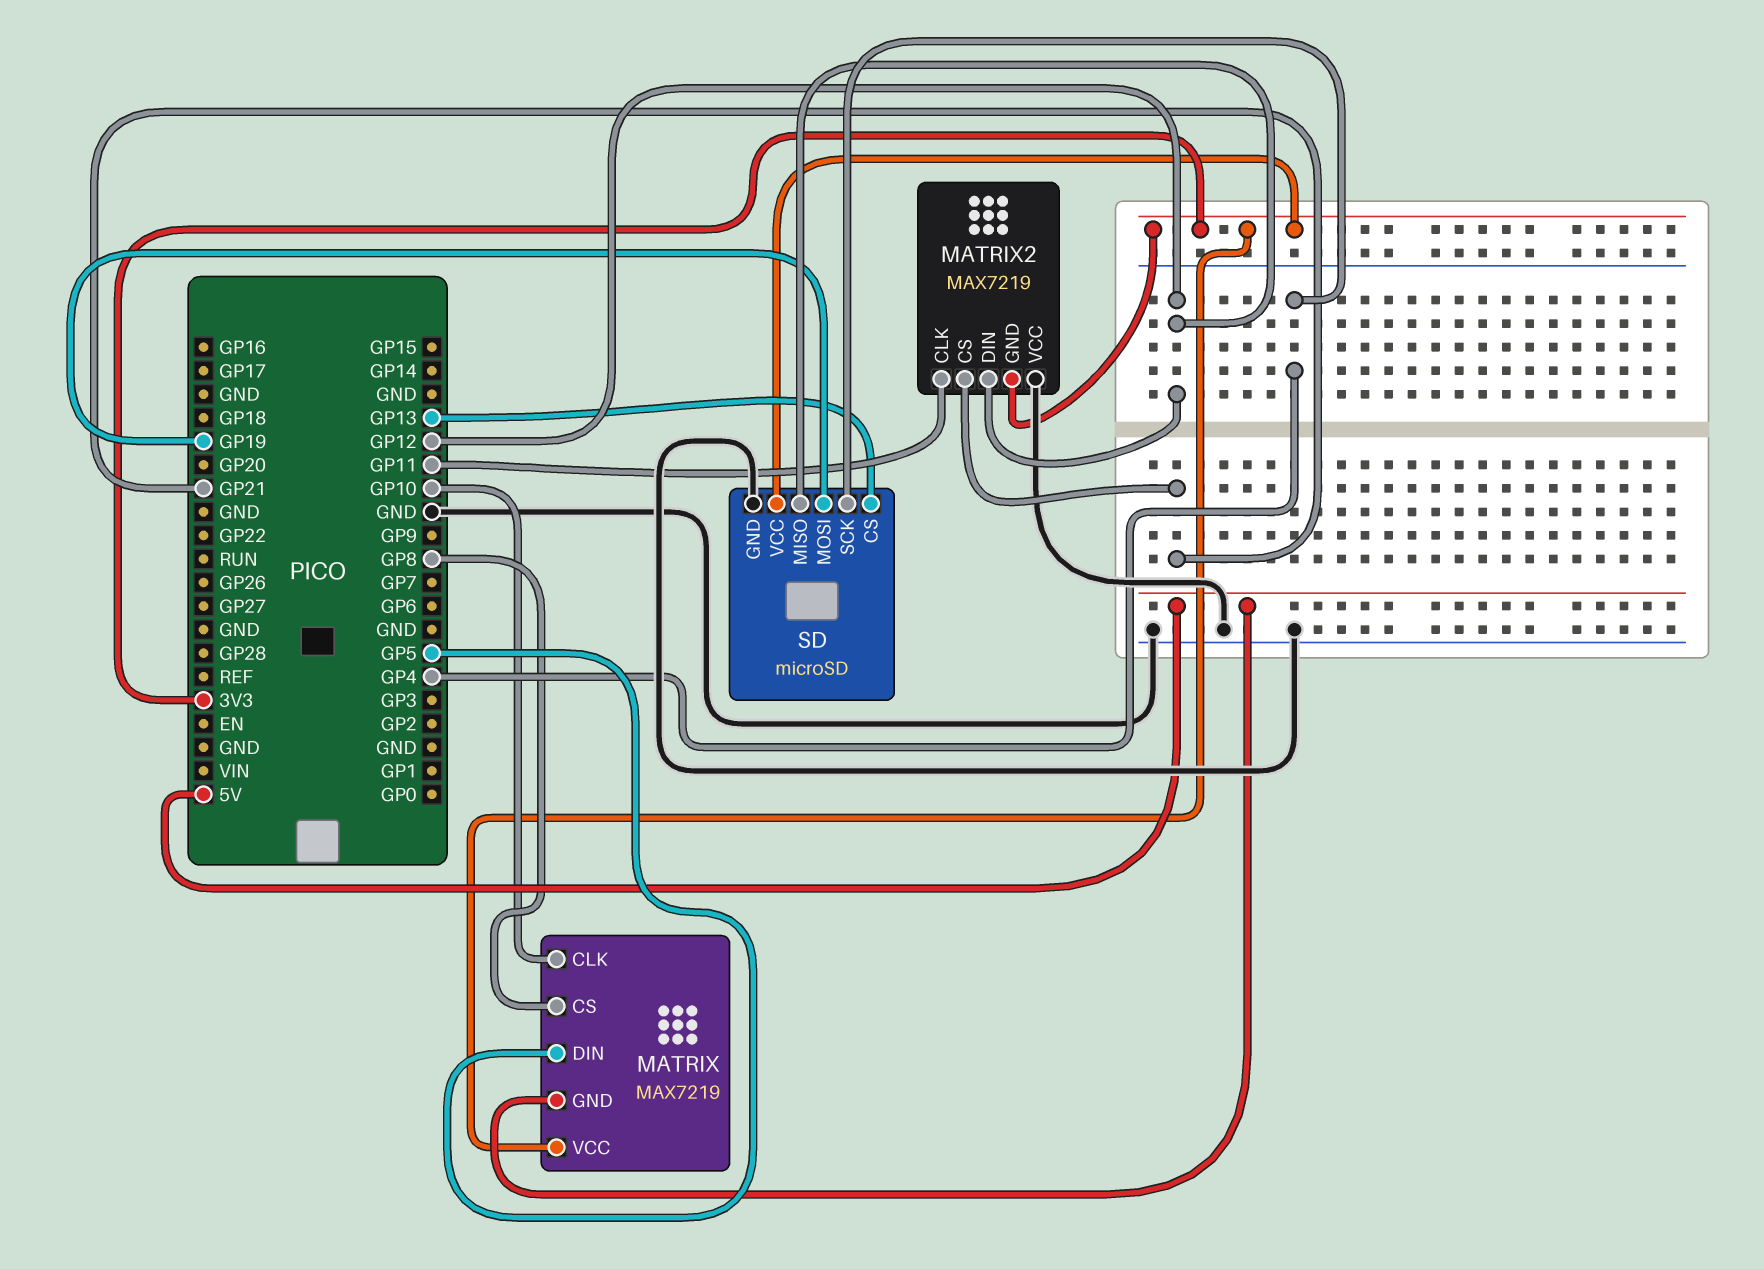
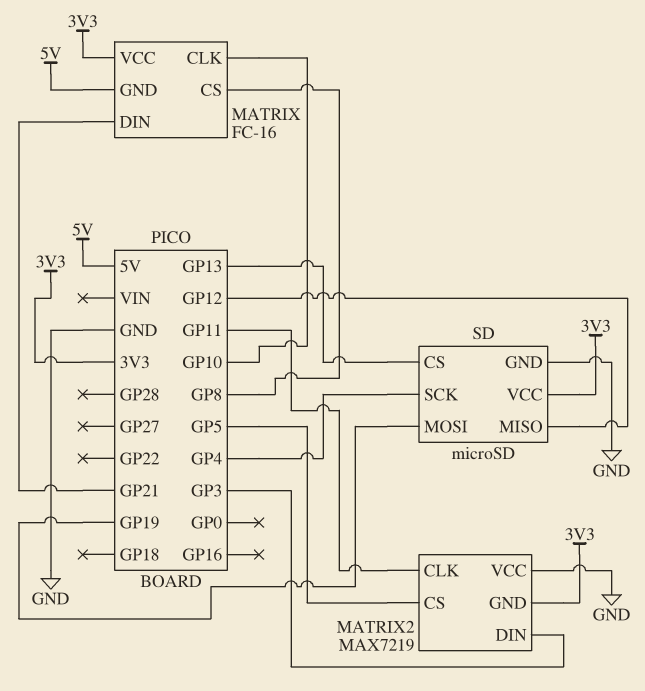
MATRIX: MAX7219 -> FC-16
MATRIX pin DIN: GP5 -> GP21
MATRIX2 pin CS: GP21 -> GP5
MATRIX2 pin DIN: GP12 -> GP3

